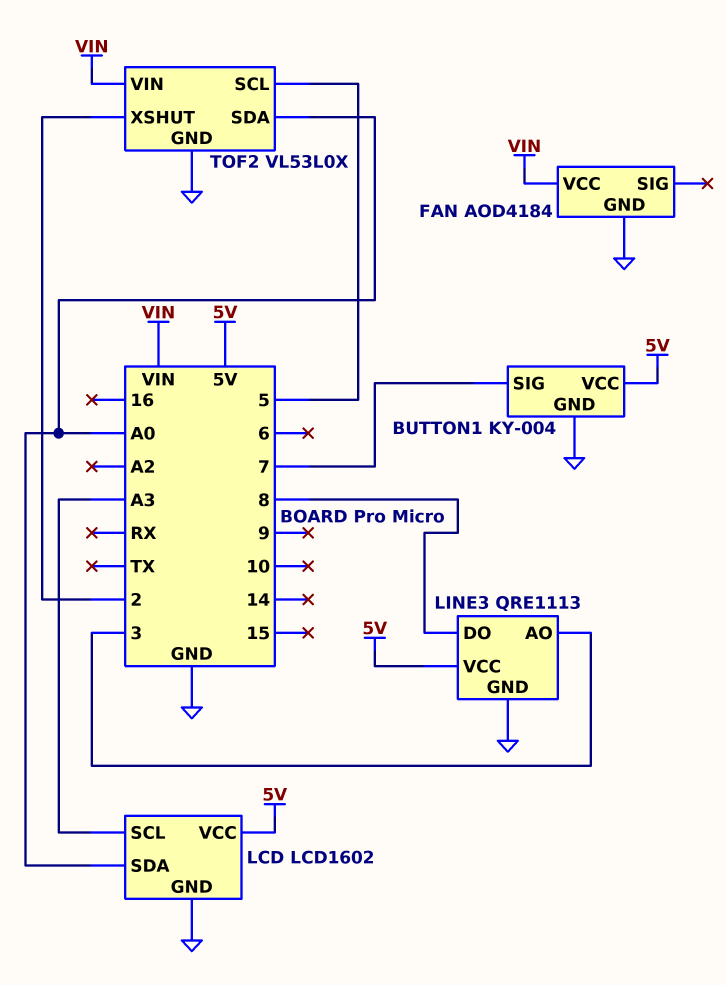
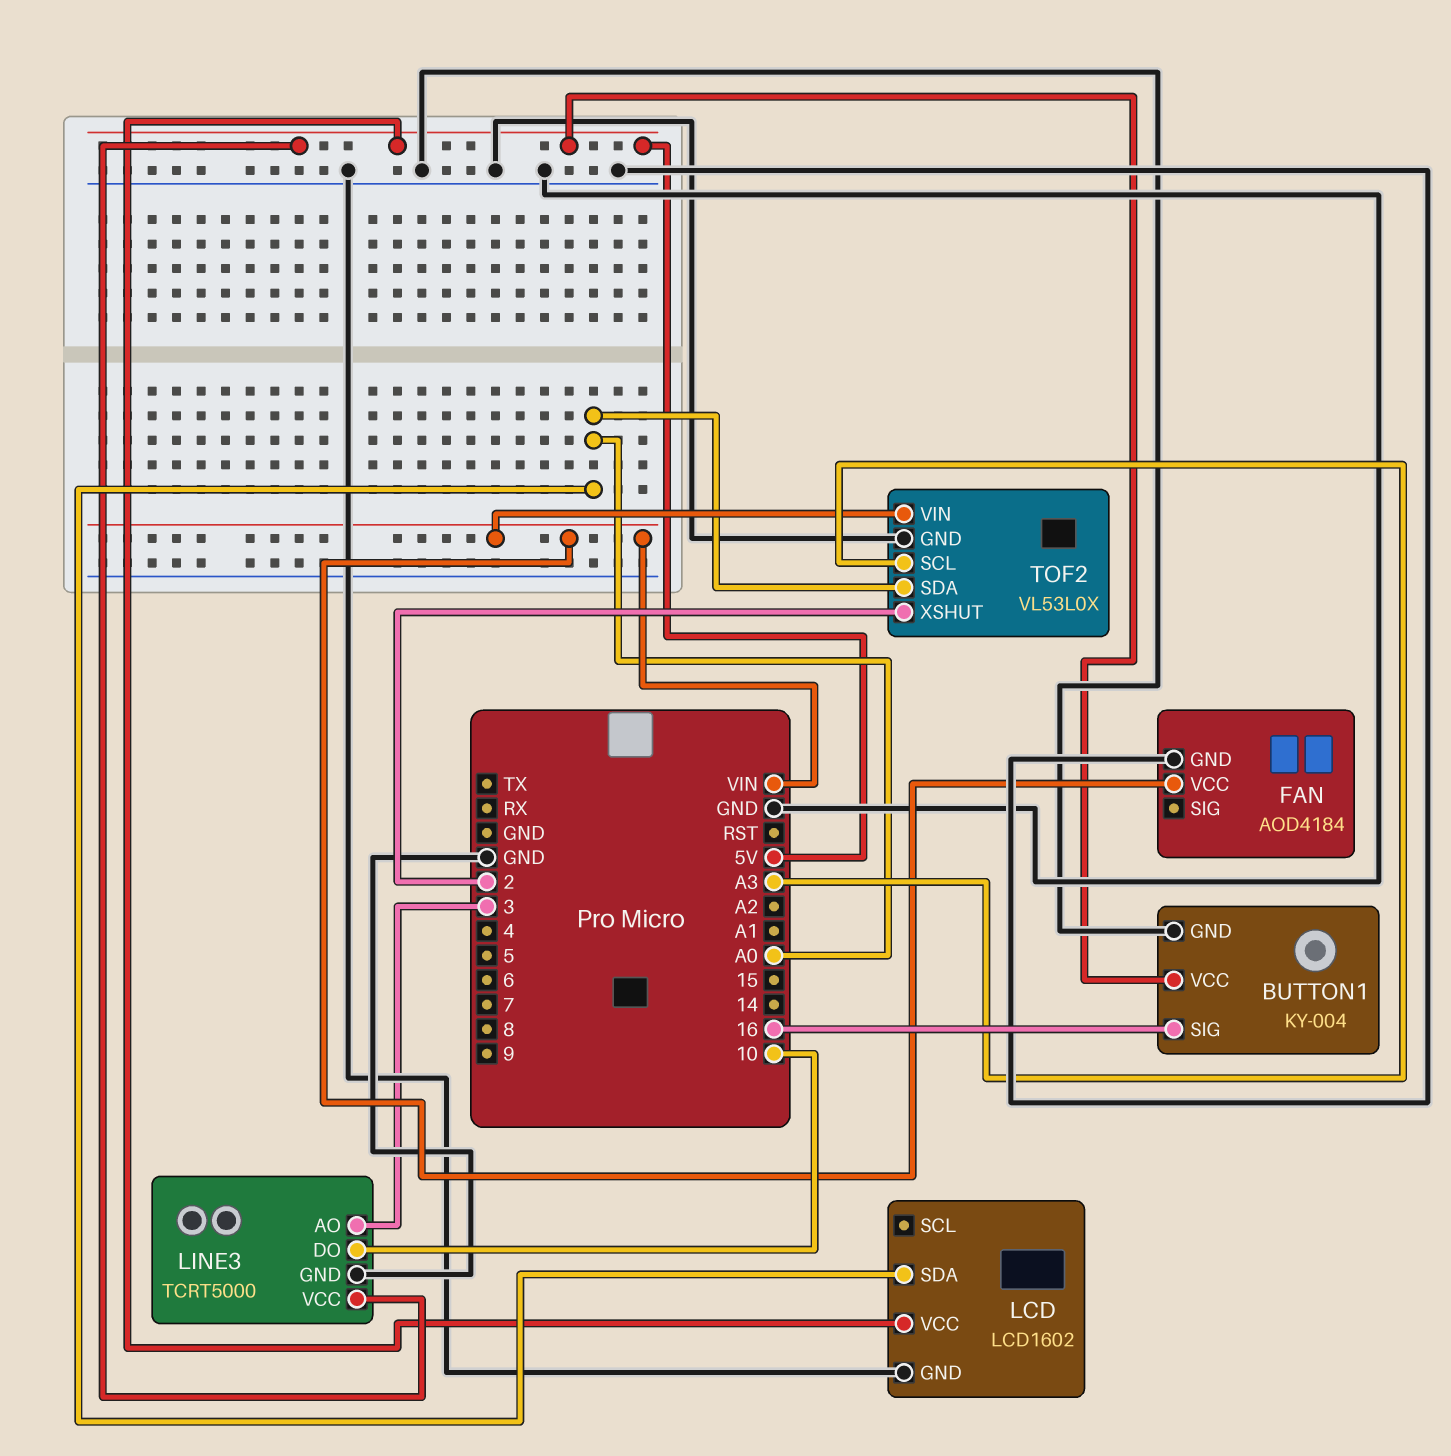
BUTTON1 pin SIG: 7 -> 16
LCD pin SCL: A3 -> none
LINE3: QRE1113 -> TCRT5000
LINE3 pin DO: 8 -> 10
TOF2 pin SCL: 5 -> A3

